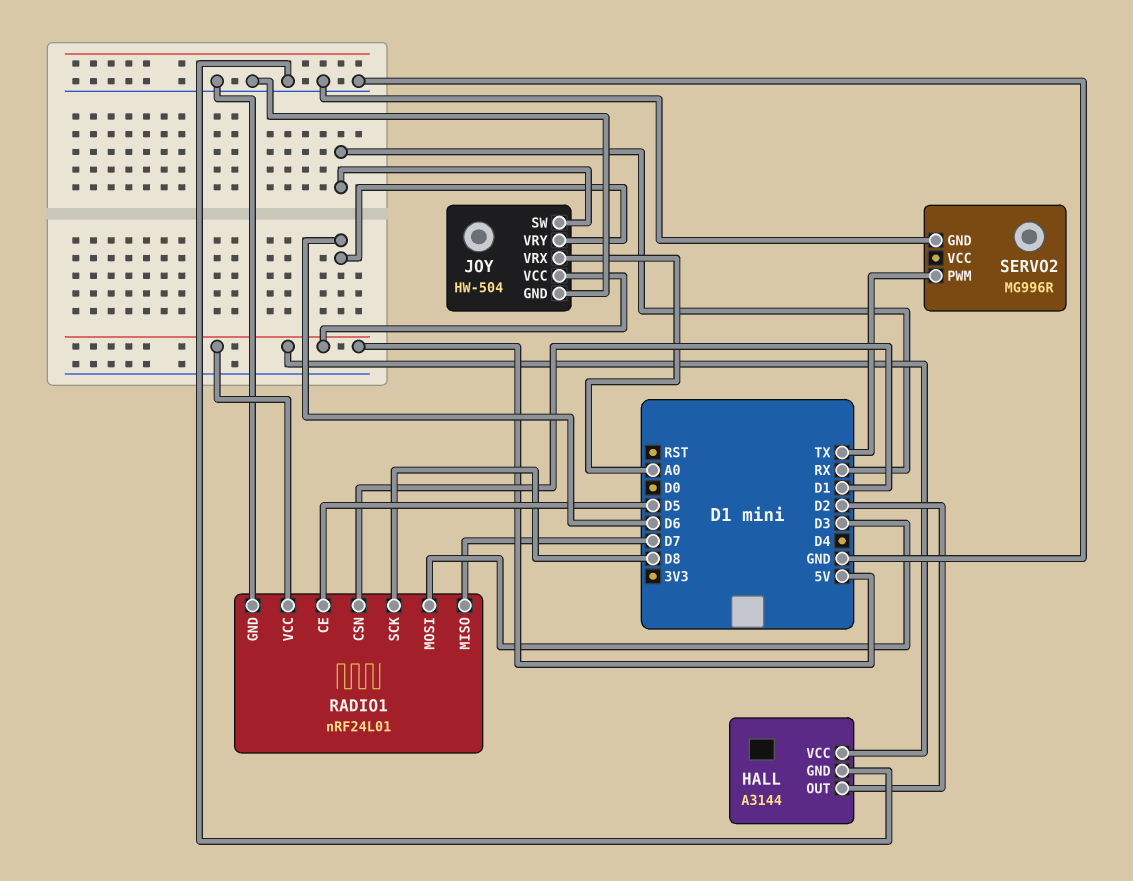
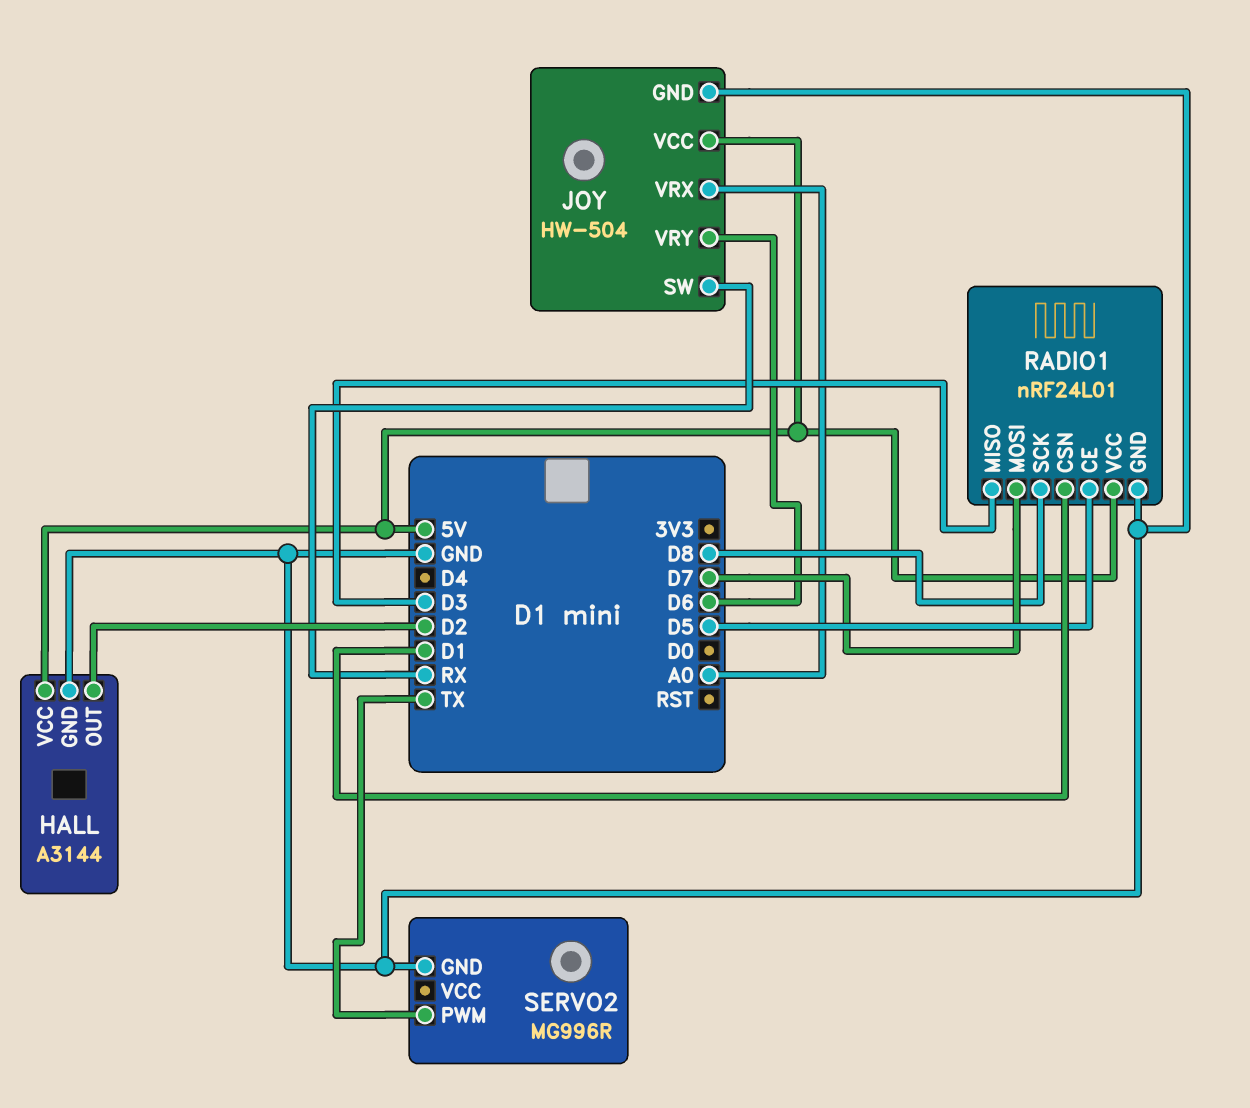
RADIO1 pin MISO: D7 -> D3
RADIO1 pin MOSI: D3 -> D7

